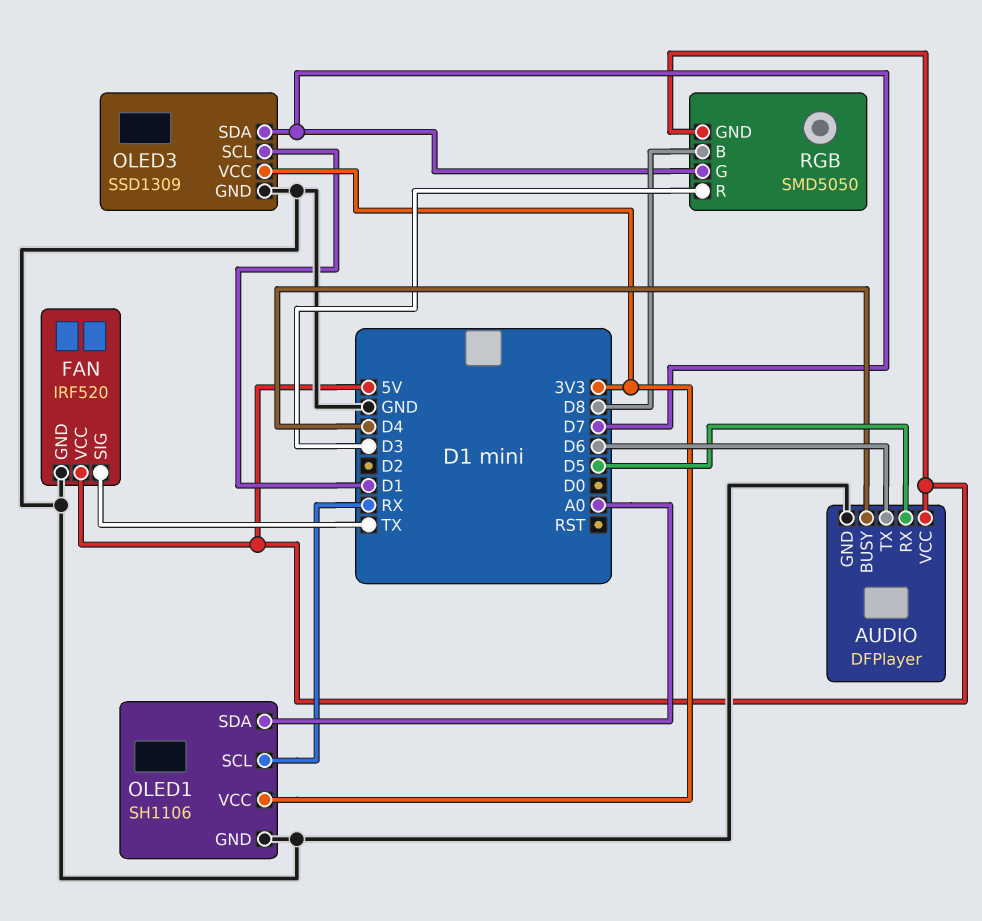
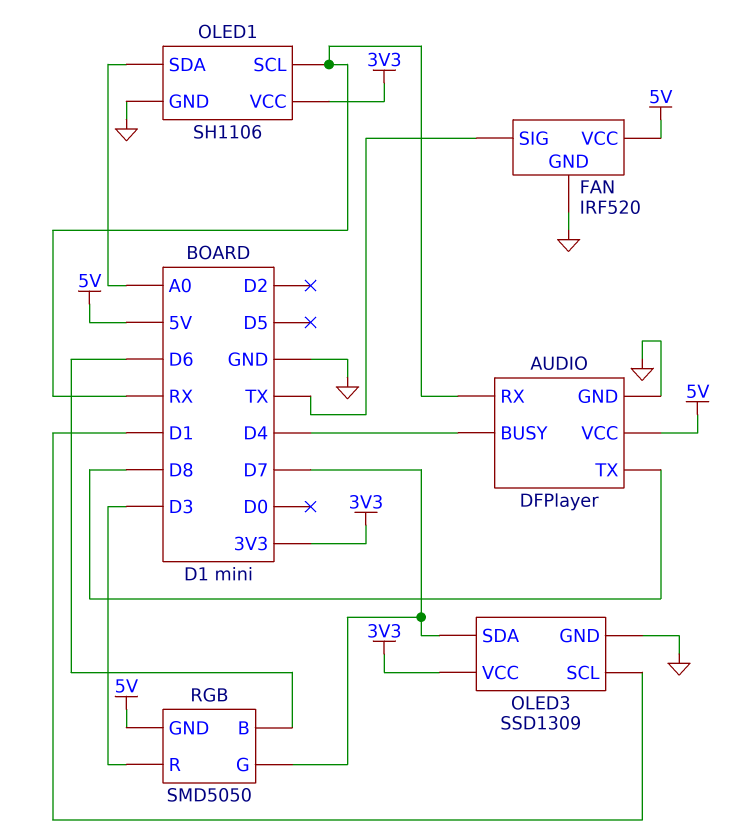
AUDIO pin RX: D5 -> RX
AUDIO pin TX: D6 -> D8
RGB pin B: D8 -> D6

